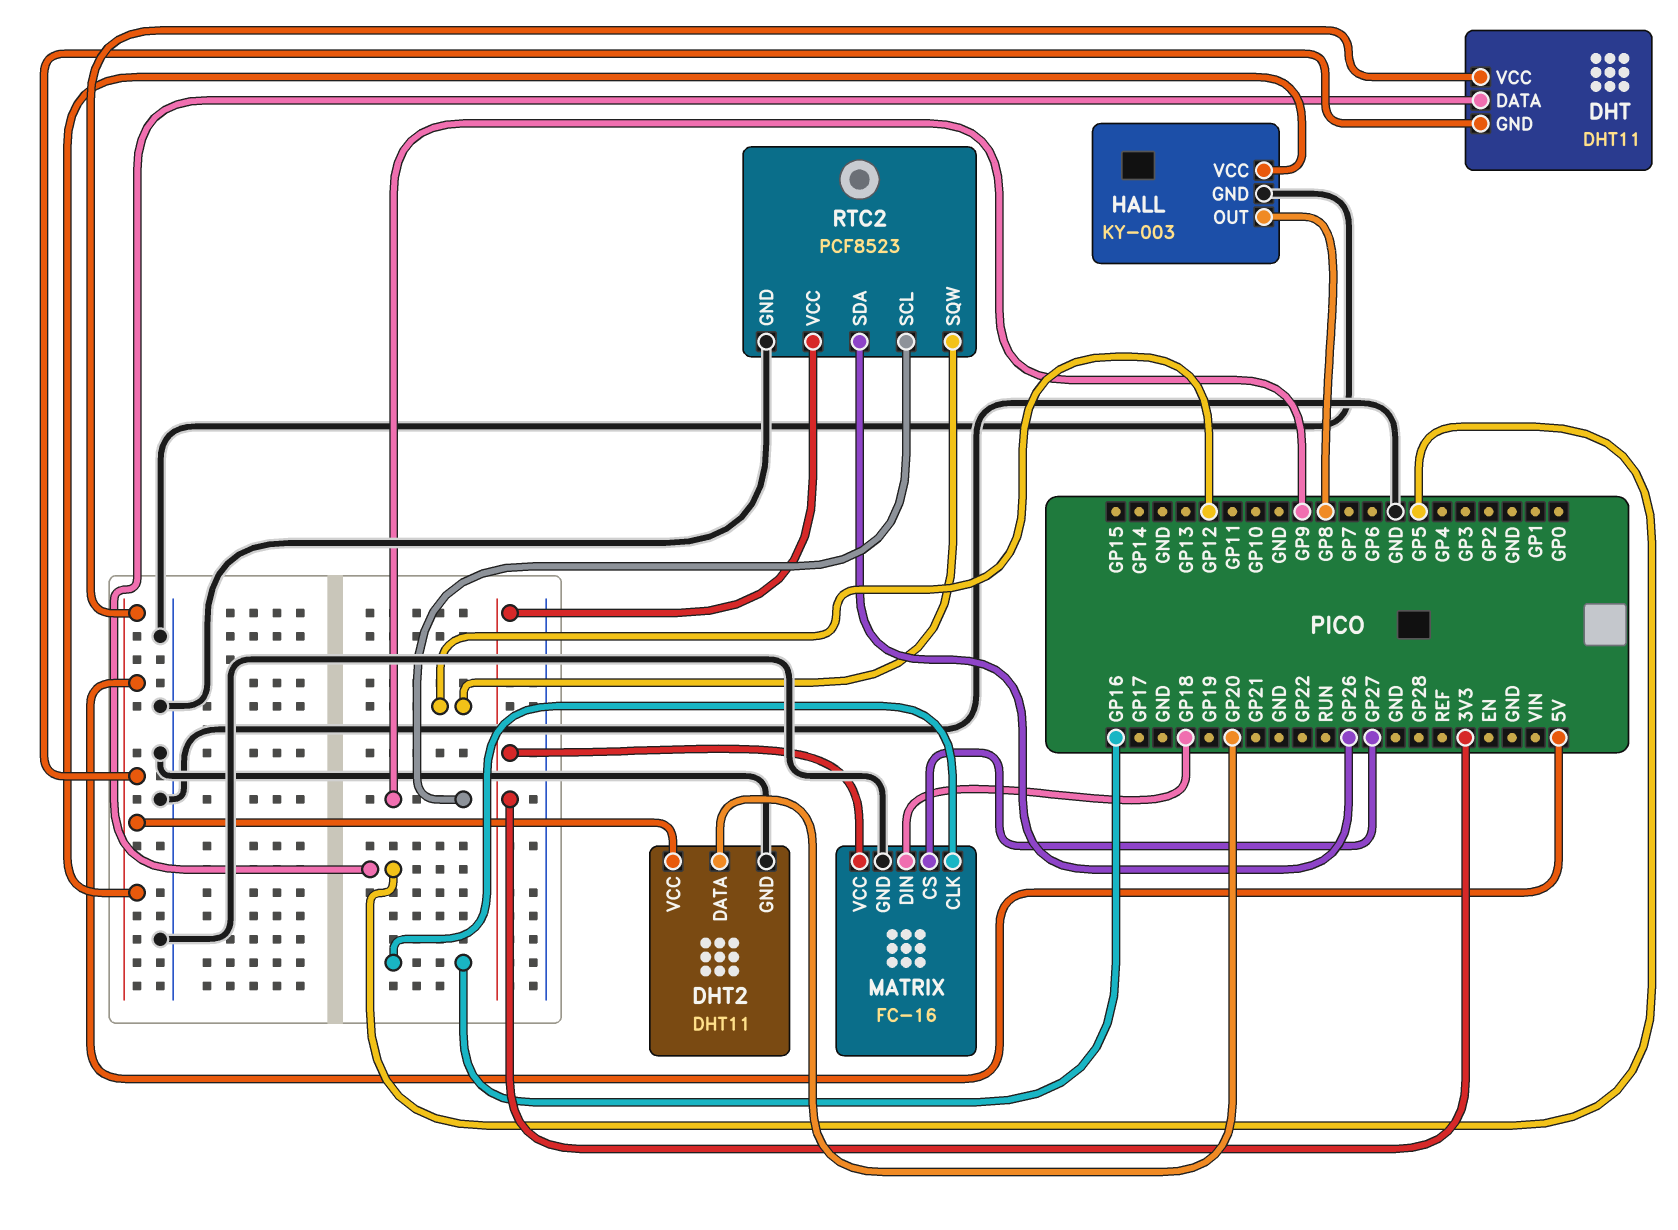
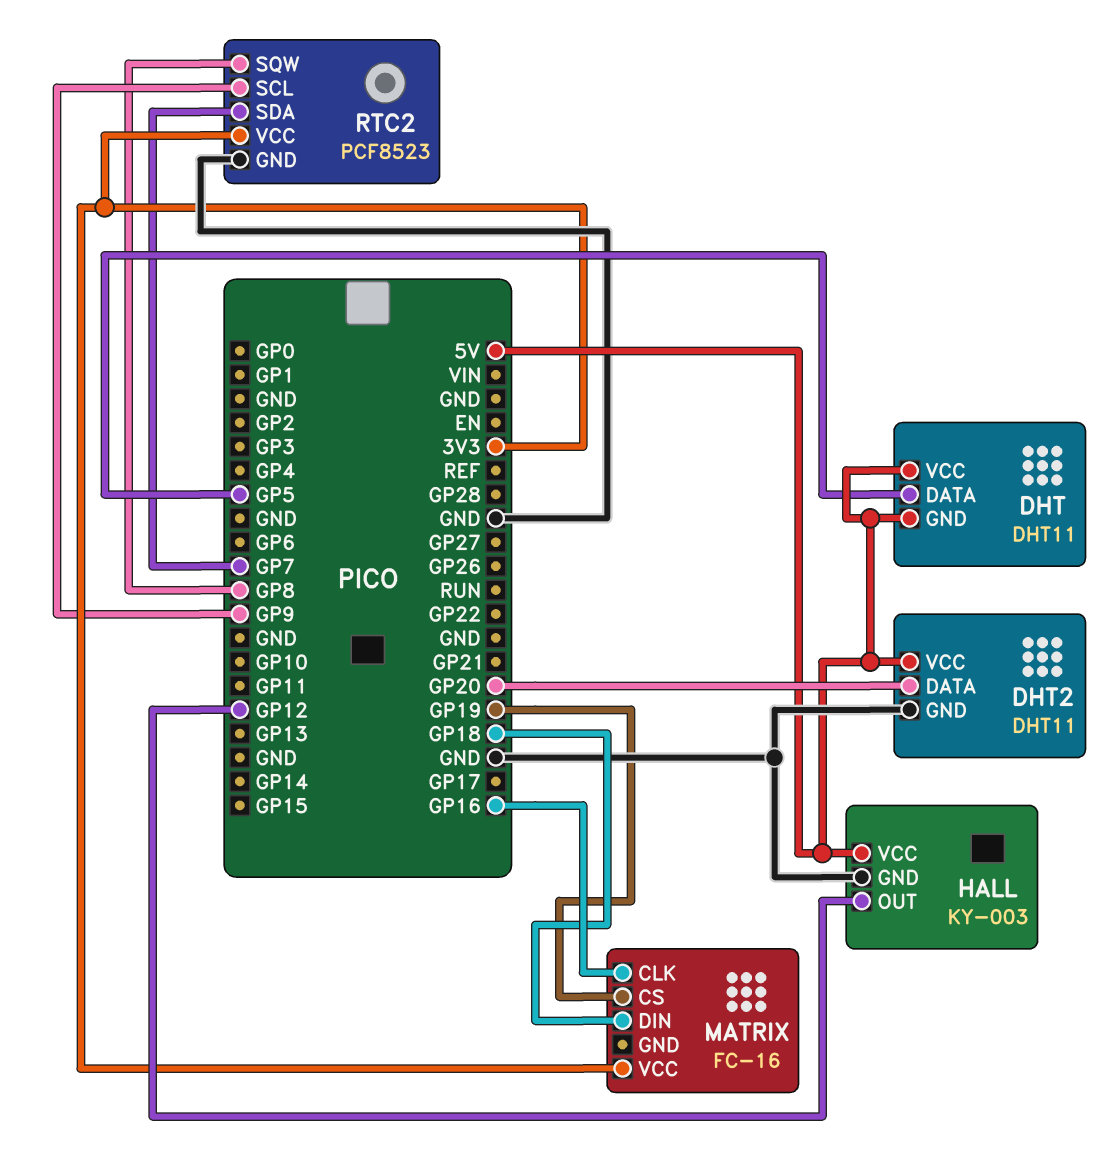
HALL pin OUT: GP8 -> GP12
MATRIX pin CS: GP27 -> GP19
MATRIX pin GND: GND -> none
RTC2 pin SDA: GP26 -> GP7
RTC2 pin SQW: GP12 -> GP8

